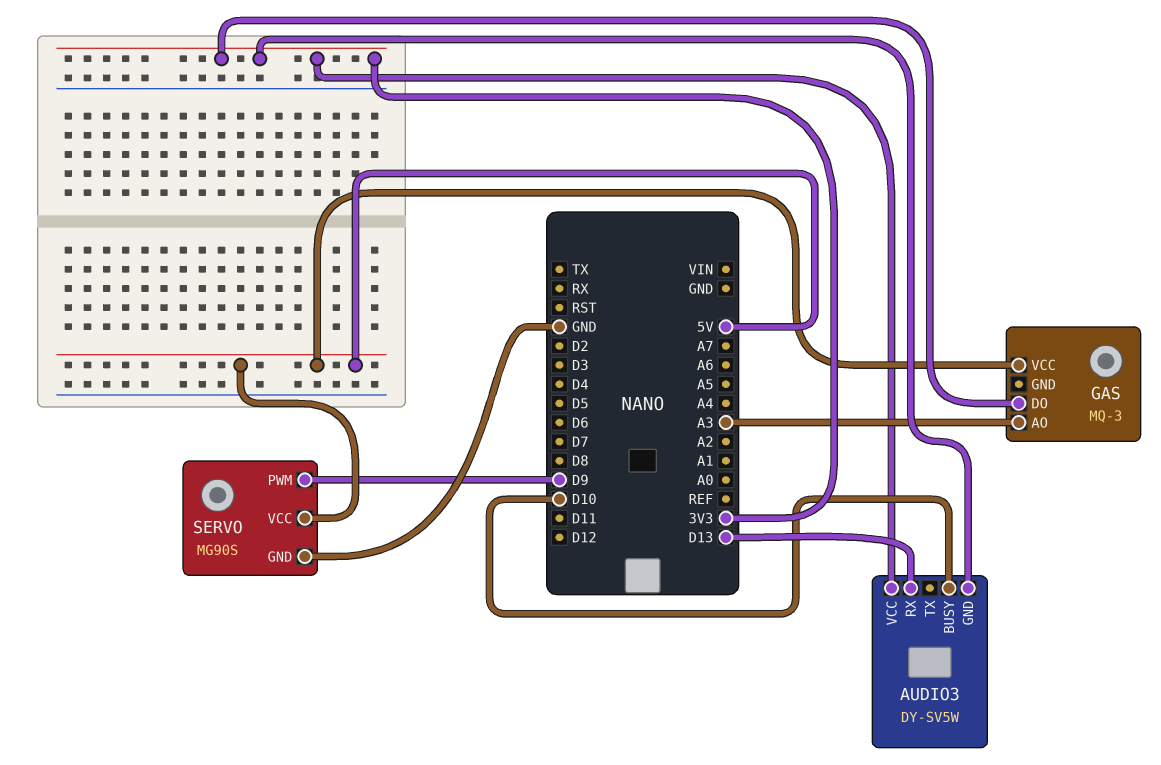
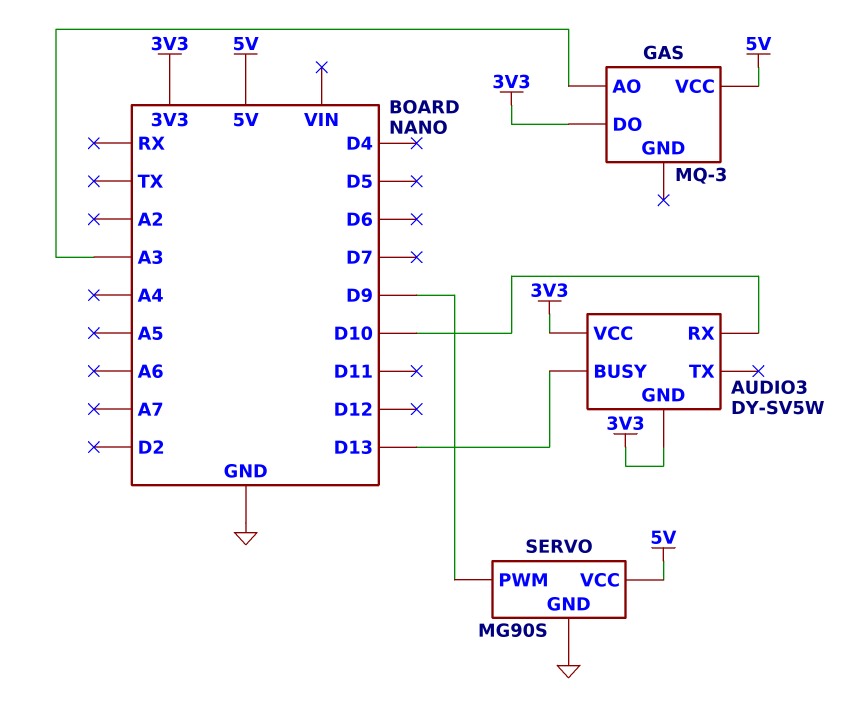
AUDIO3 pin BUSY: D10 -> D13
AUDIO3 pin RX: D13 -> D10

